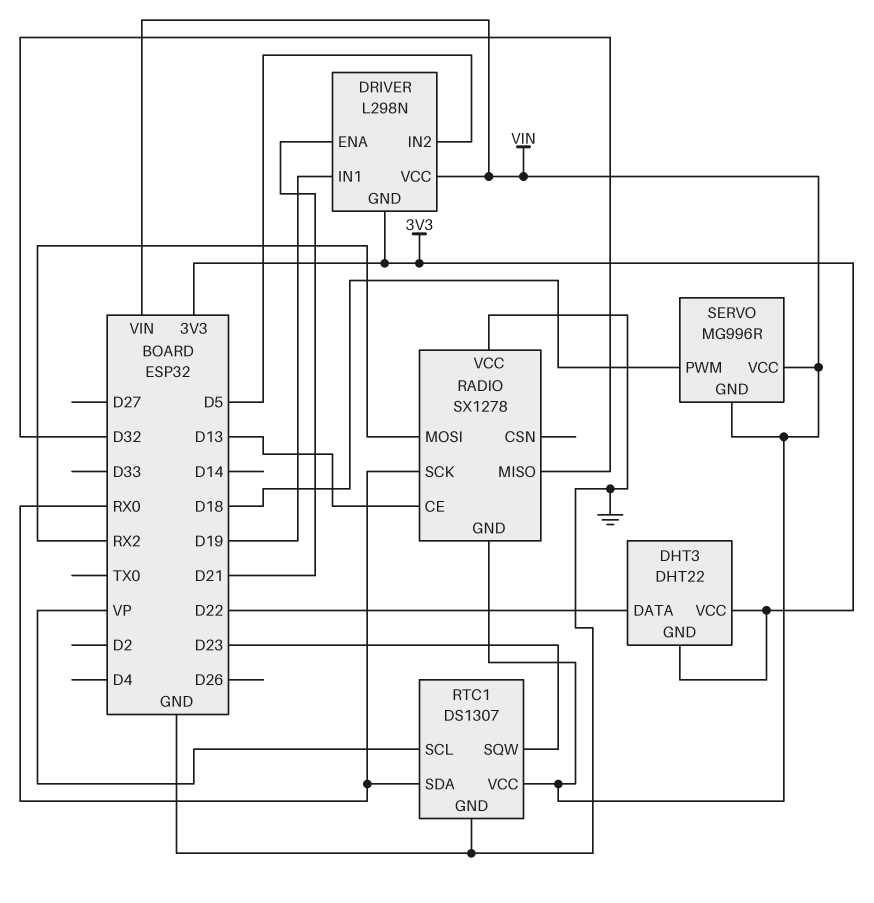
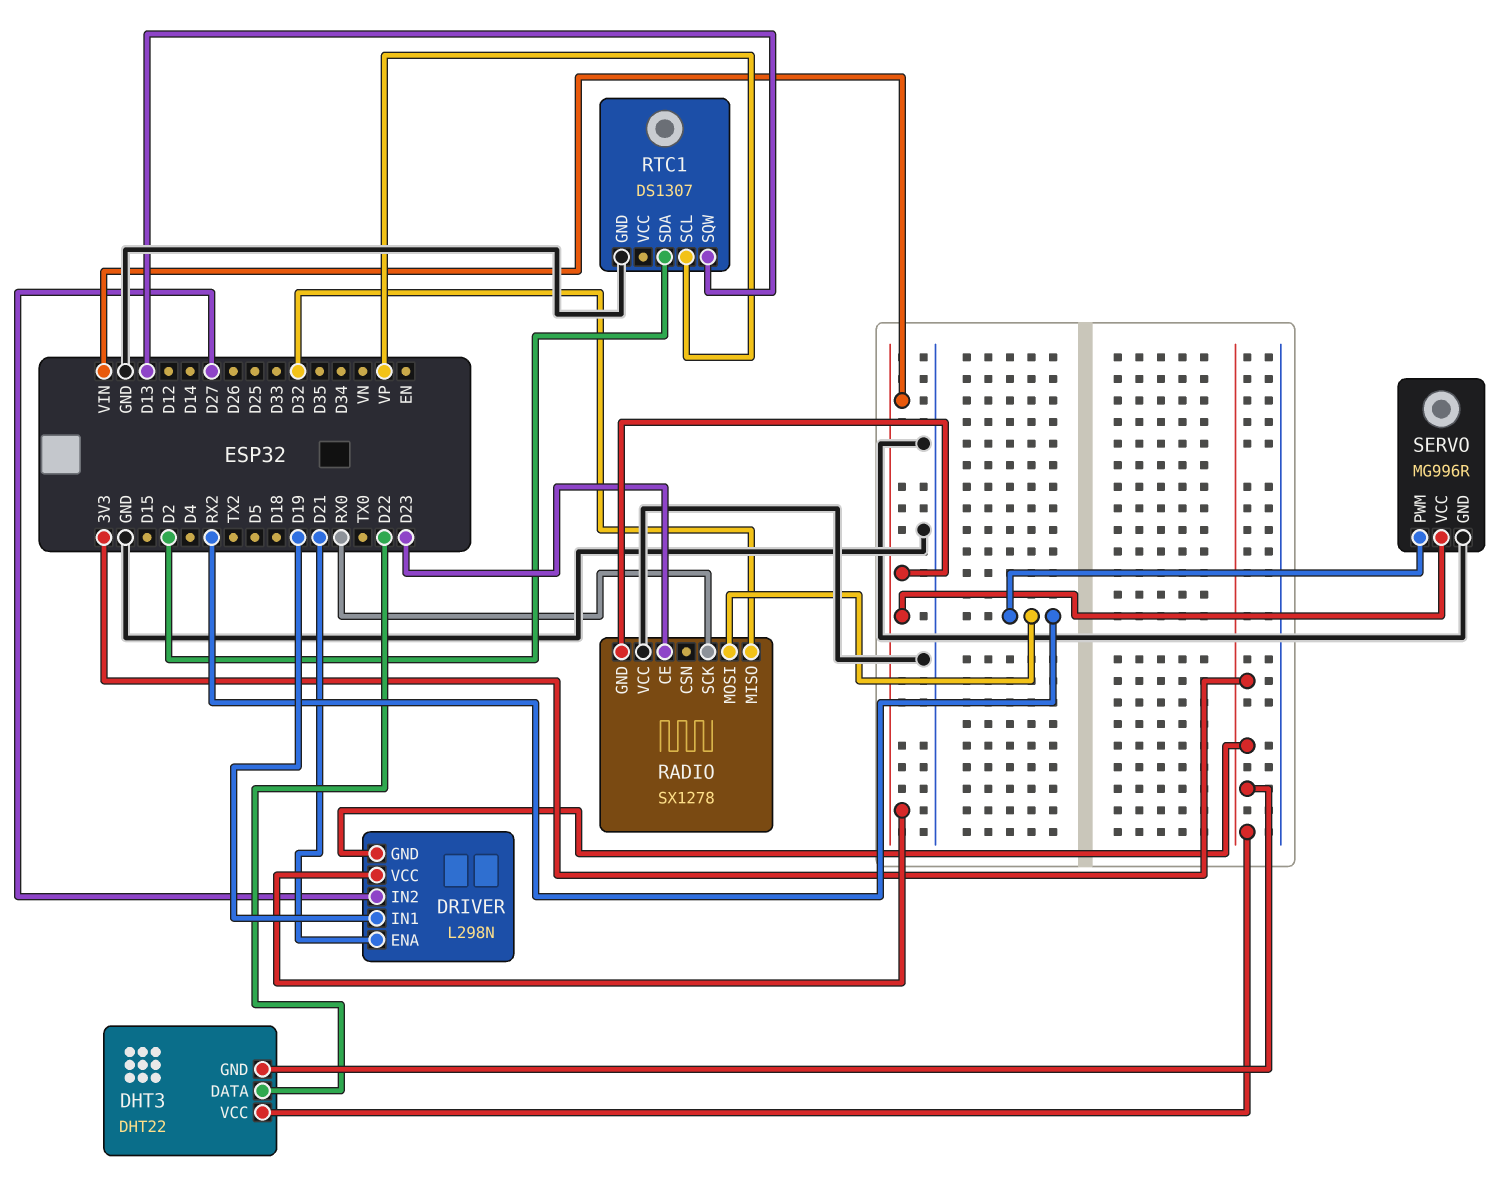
DRIVER pin IN2: D5 -> D27
RADIO pin CE: D13 -> D23
RTC1 pin SDA: RX0 -> D2
RTC1 pin SQW: D23 -> D13
RTC1 pin VCC: VIN -> none
SERVO pin GND: VIN -> GND
SERVO pin PWM: D18 -> RX2

